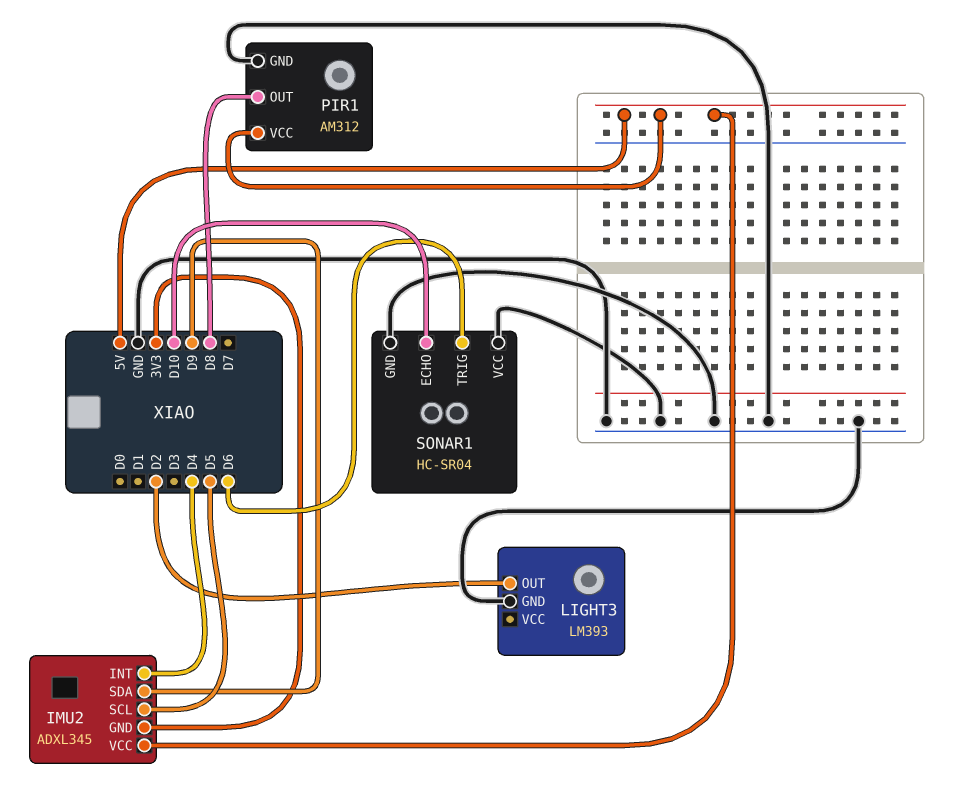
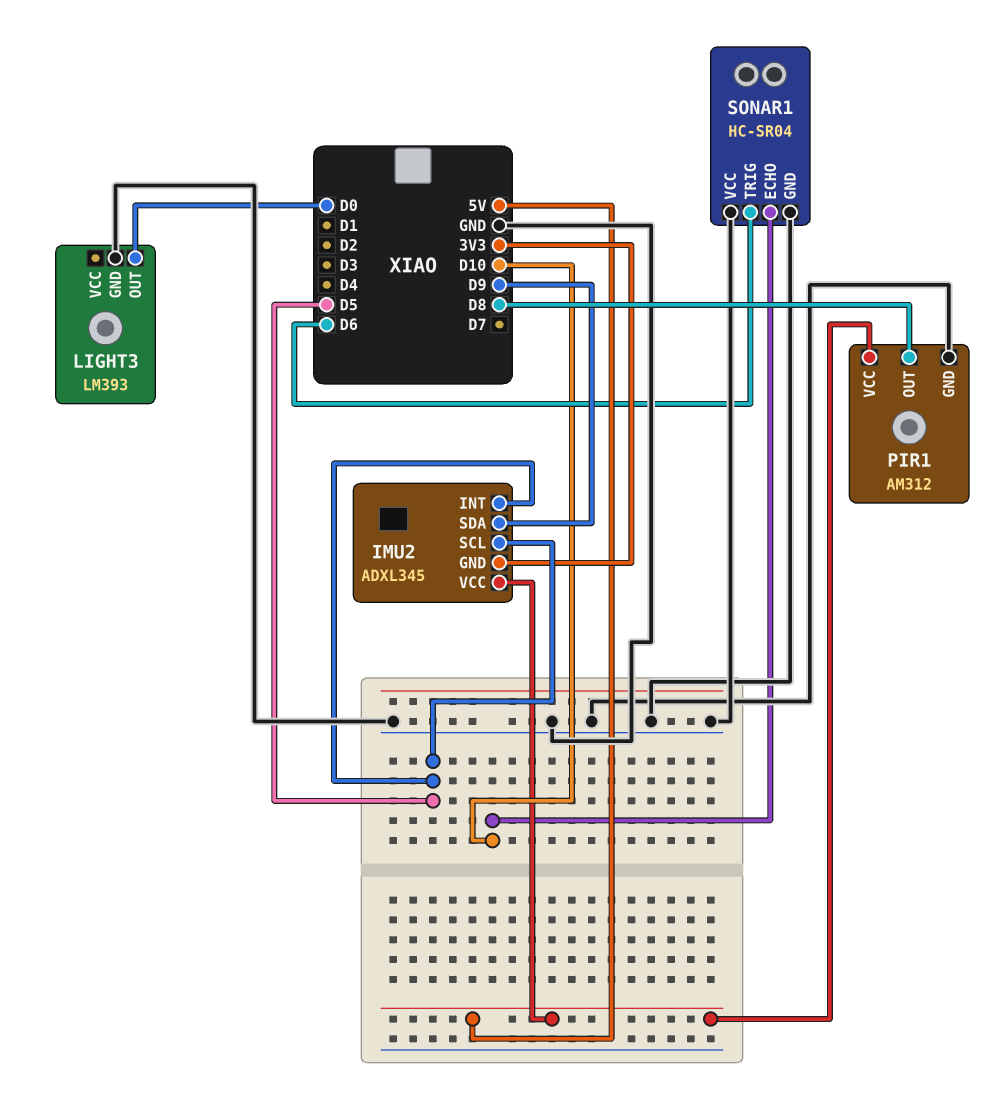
IMU2 pin INT: D4 -> D5
LIGHT3 pin OUT: D2 -> D0

